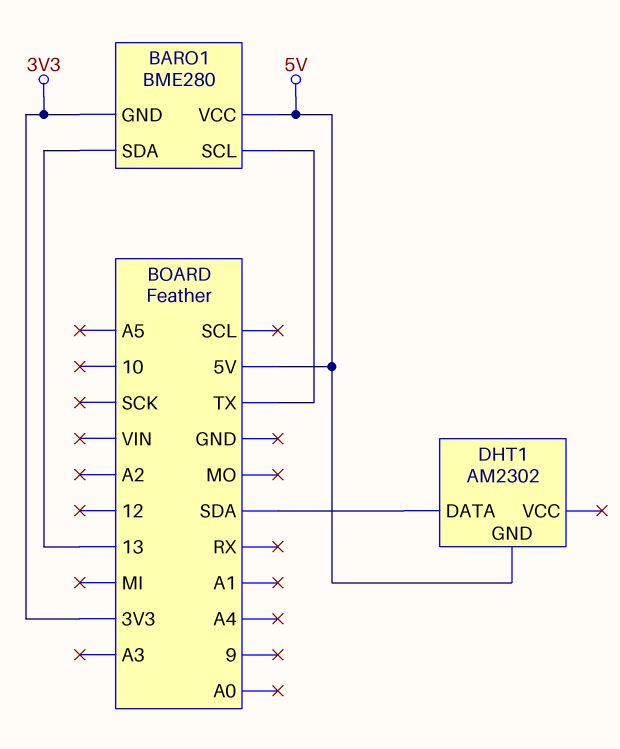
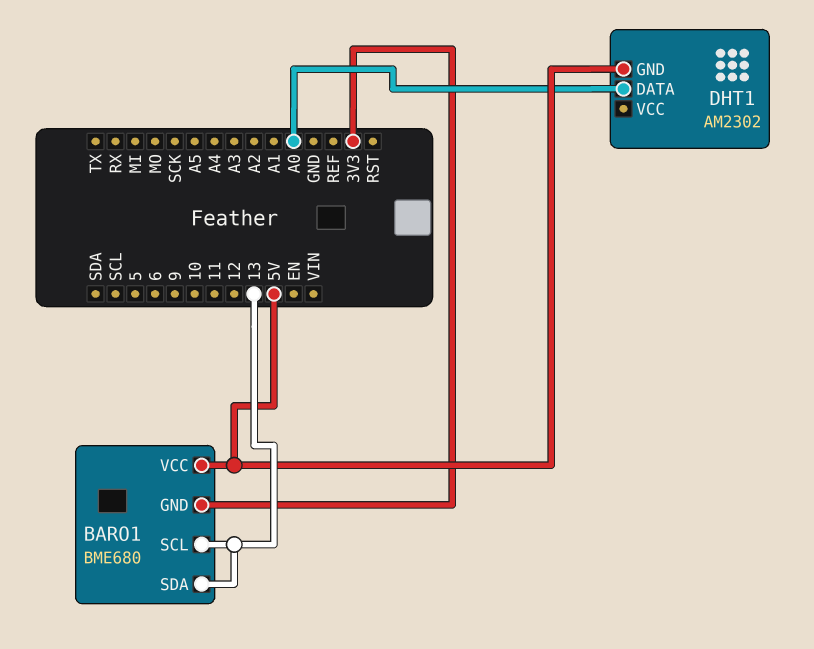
BARO1: BME280 -> BME680
BARO1 pin SCL: TX -> 13
DHT1 pin DATA: SDA -> A0

